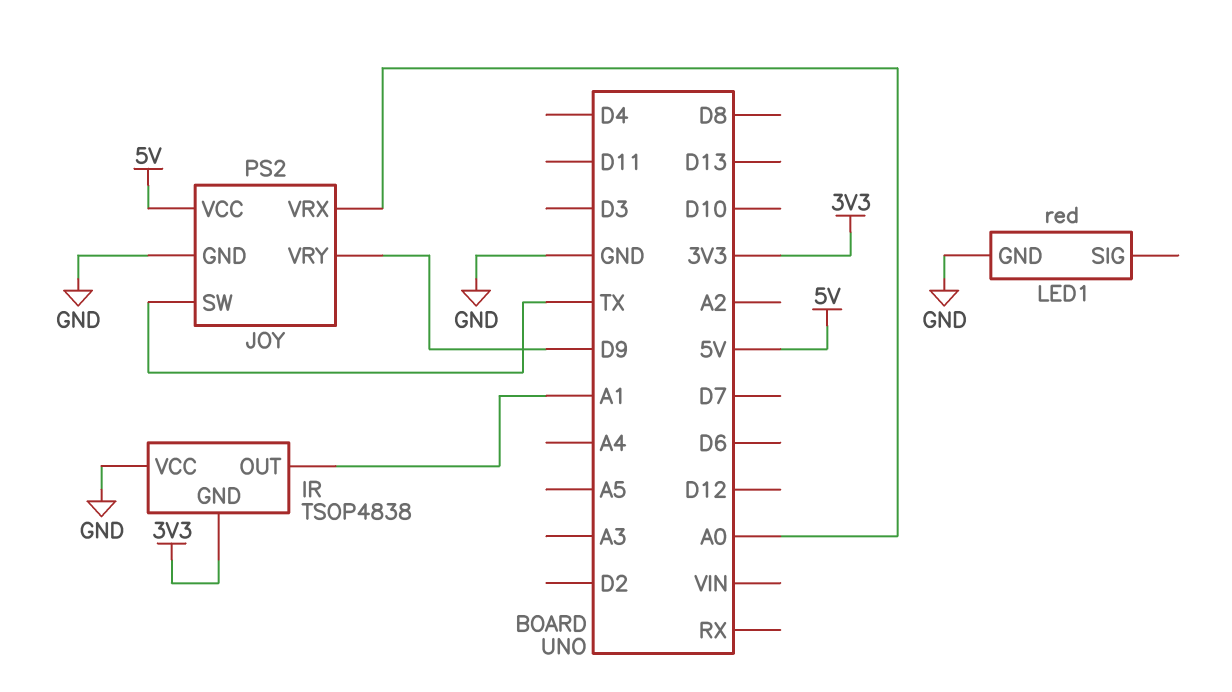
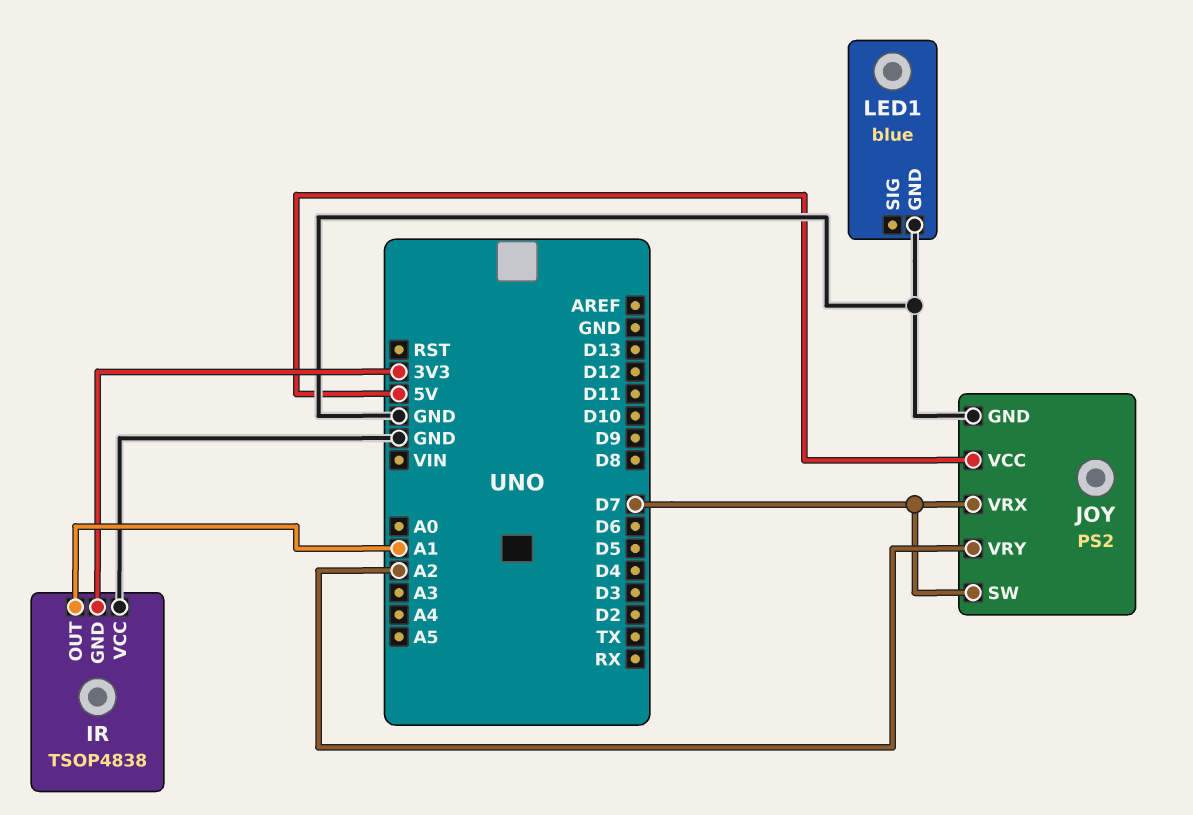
JOY pin SW: TX -> D7
JOY pin VRX: A0 -> D7
JOY pin VRY: D9 -> A2
LED1: red -> blue

